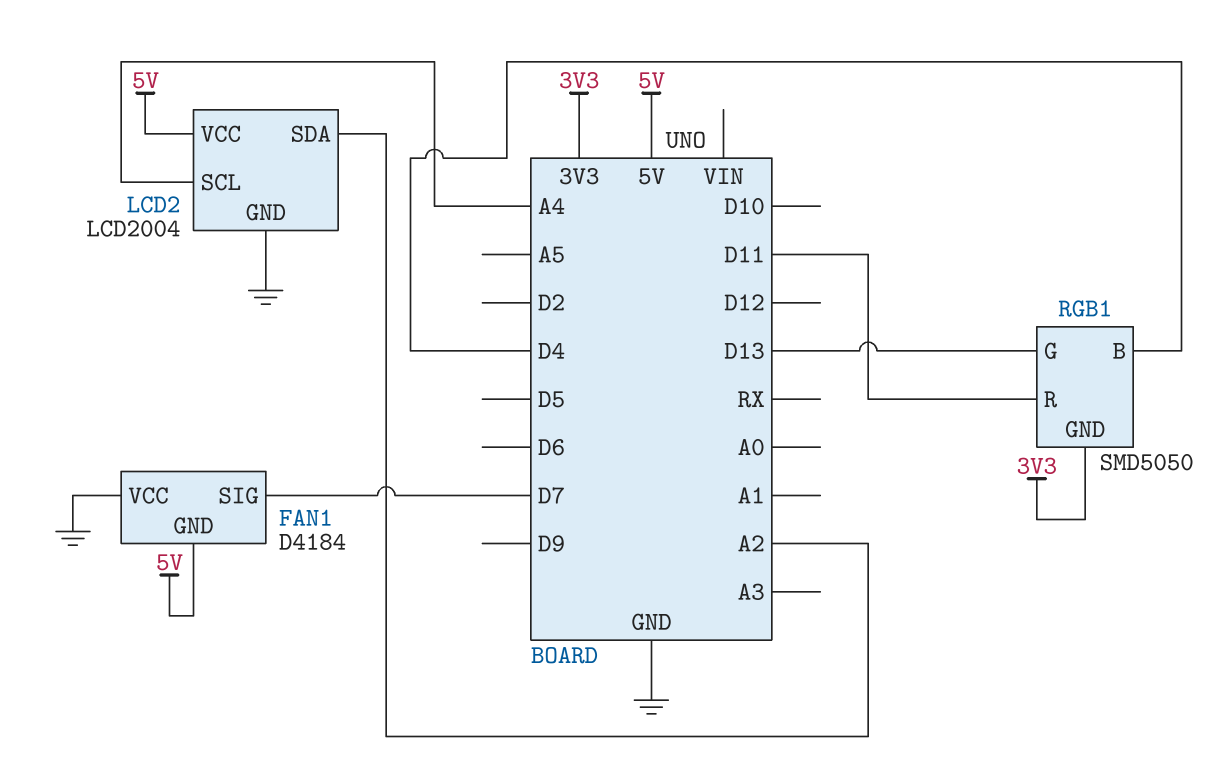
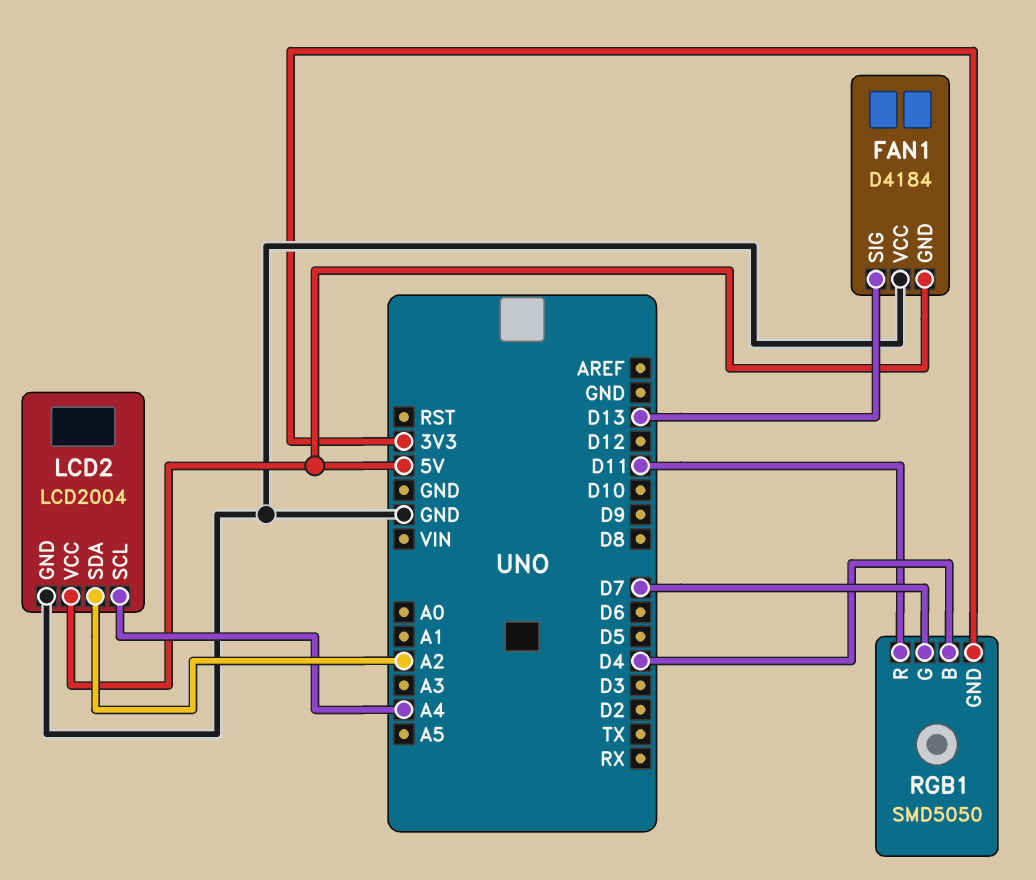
FAN1 pin SIG: D7 -> D13
RGB1 pin G: D13 -> D7

